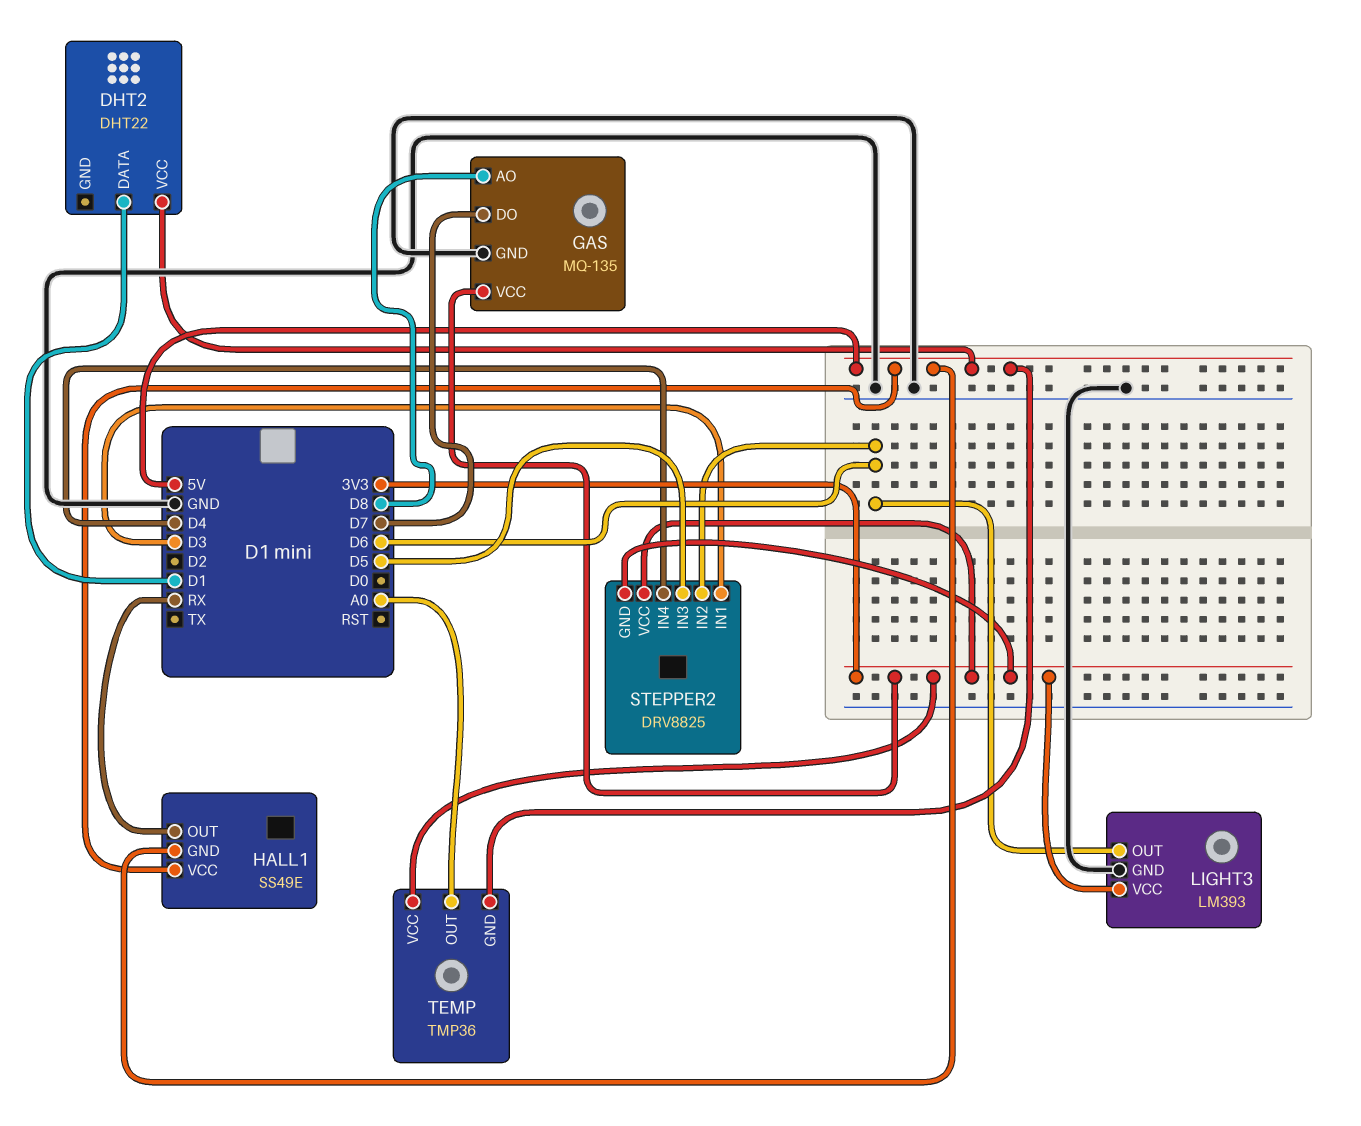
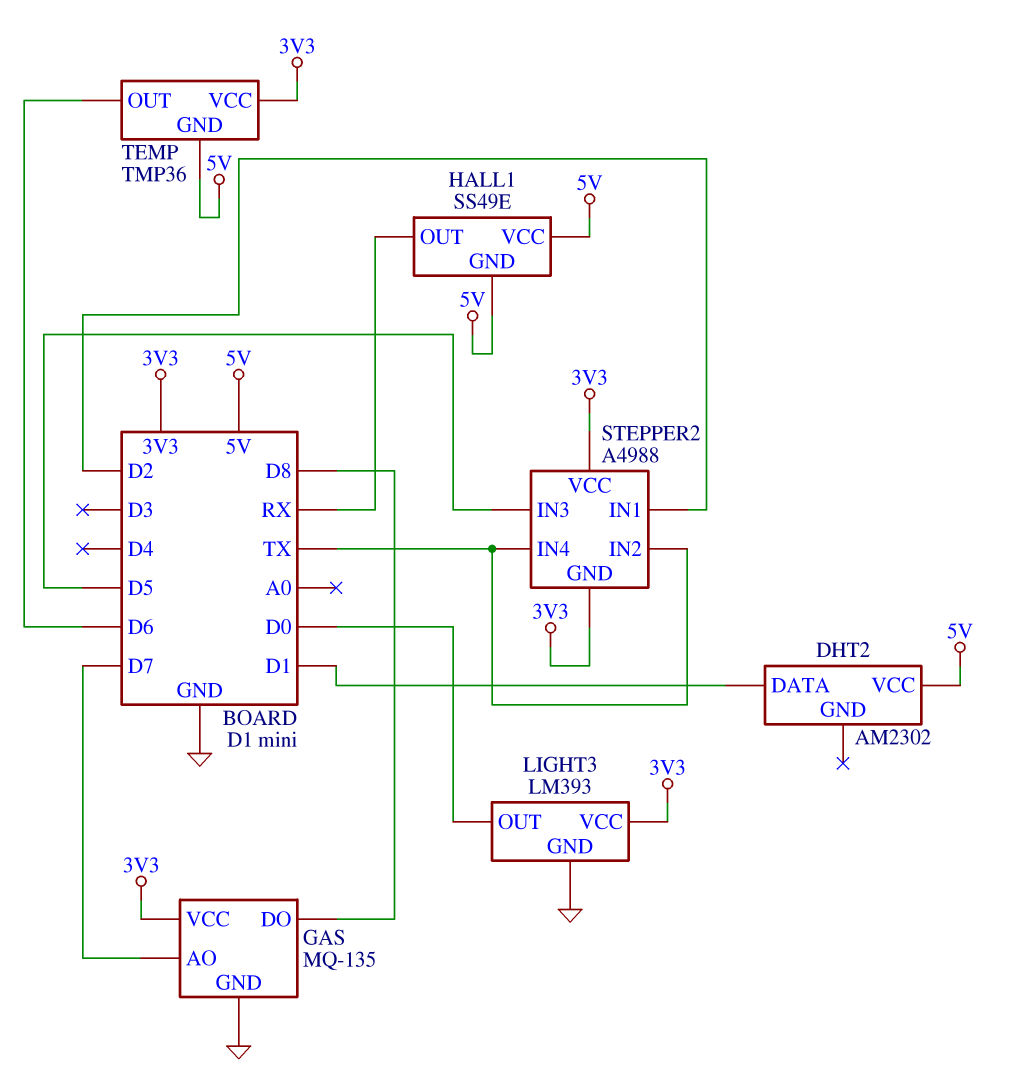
DHT2: DHT22 -> AM2302
GAS pin AO: D8 -> D7
GAS pin DO: D7 -> D8
LIGHT3 pin OUT: D6 -> D0
STEPPER2: DRV8825 -> A4988
STEPPER2 pin IN1: D3 -> D2
STEPPER2 pin IN2: D6 -> TX
STEPPER2 pin IN4: D4 -> TX
TEMP pin OUT: A0 -> D6

